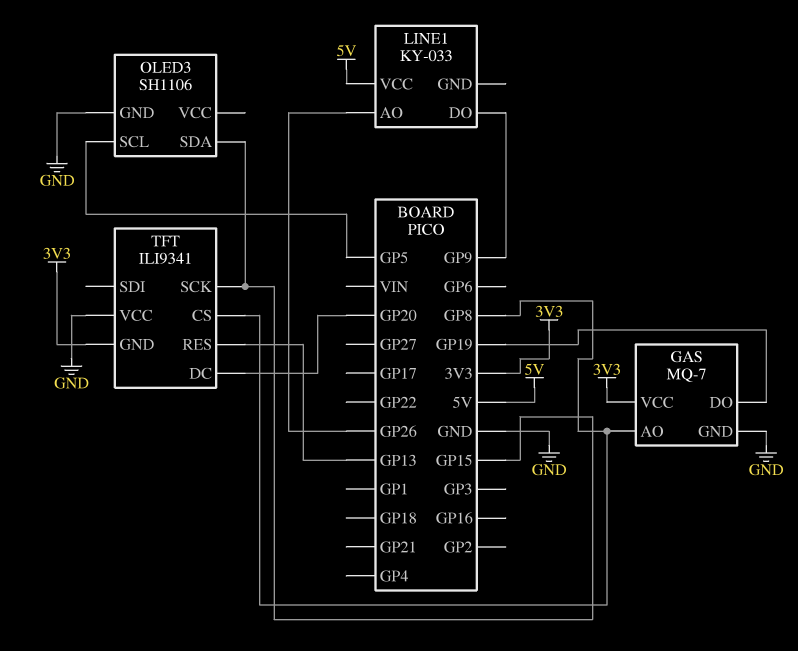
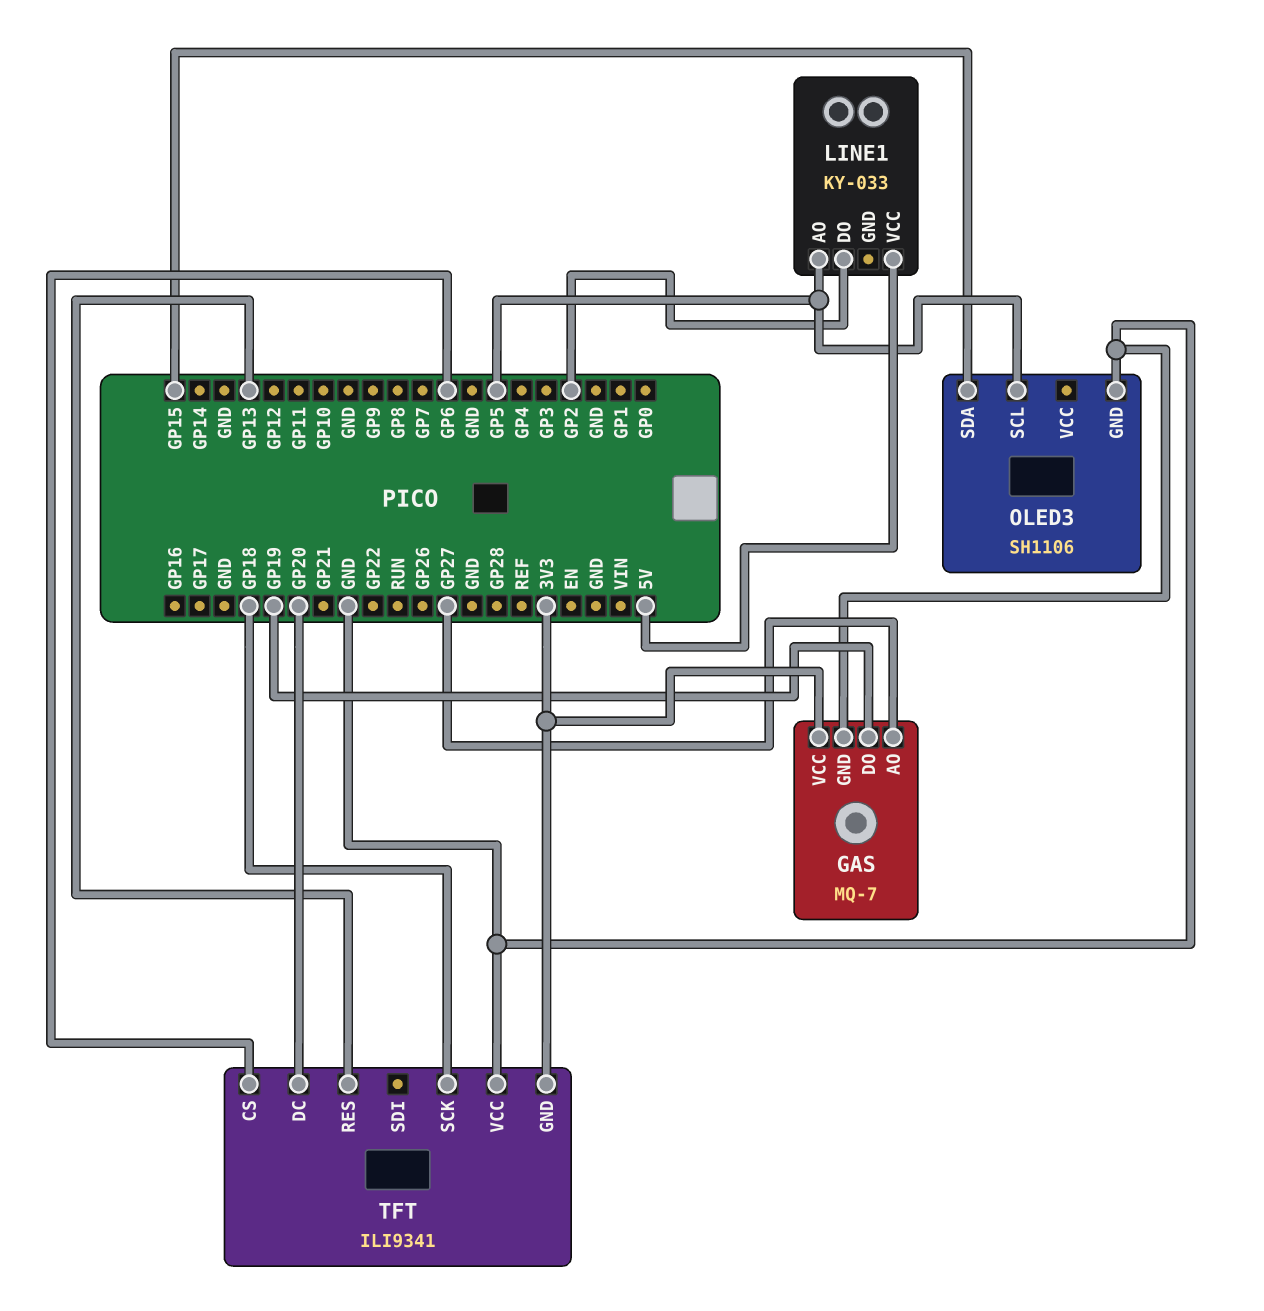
GAS pin AO: GP8 -> GP27
LINE1 pin AO: GP26 -> GP5
LINE1 pin DO: GP9 -> GP2
TFT pin CS: GP8 -> GP6
TFT pin SCK: GP15 -> GP18

